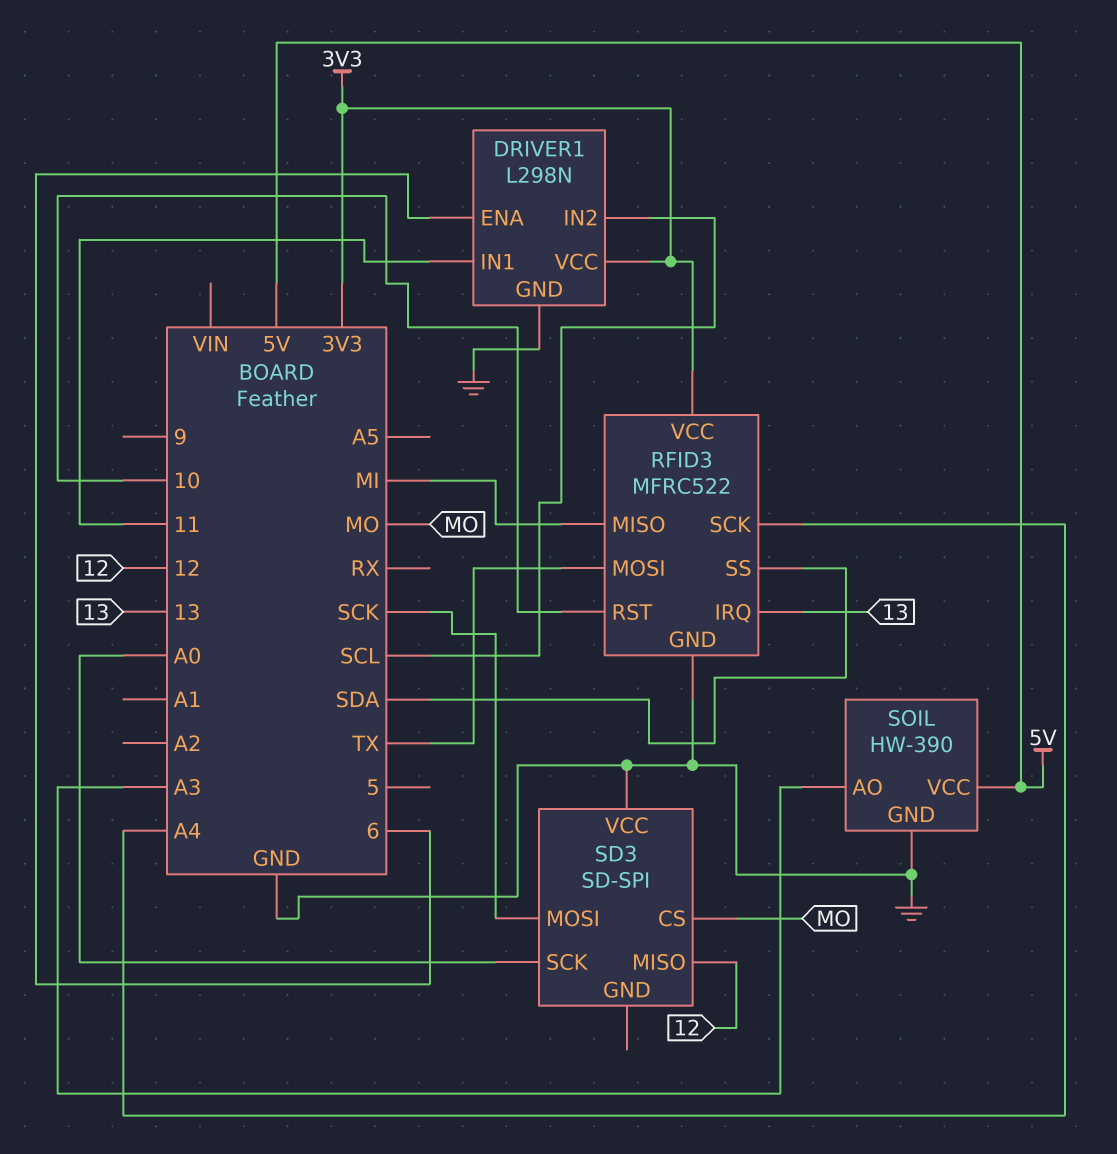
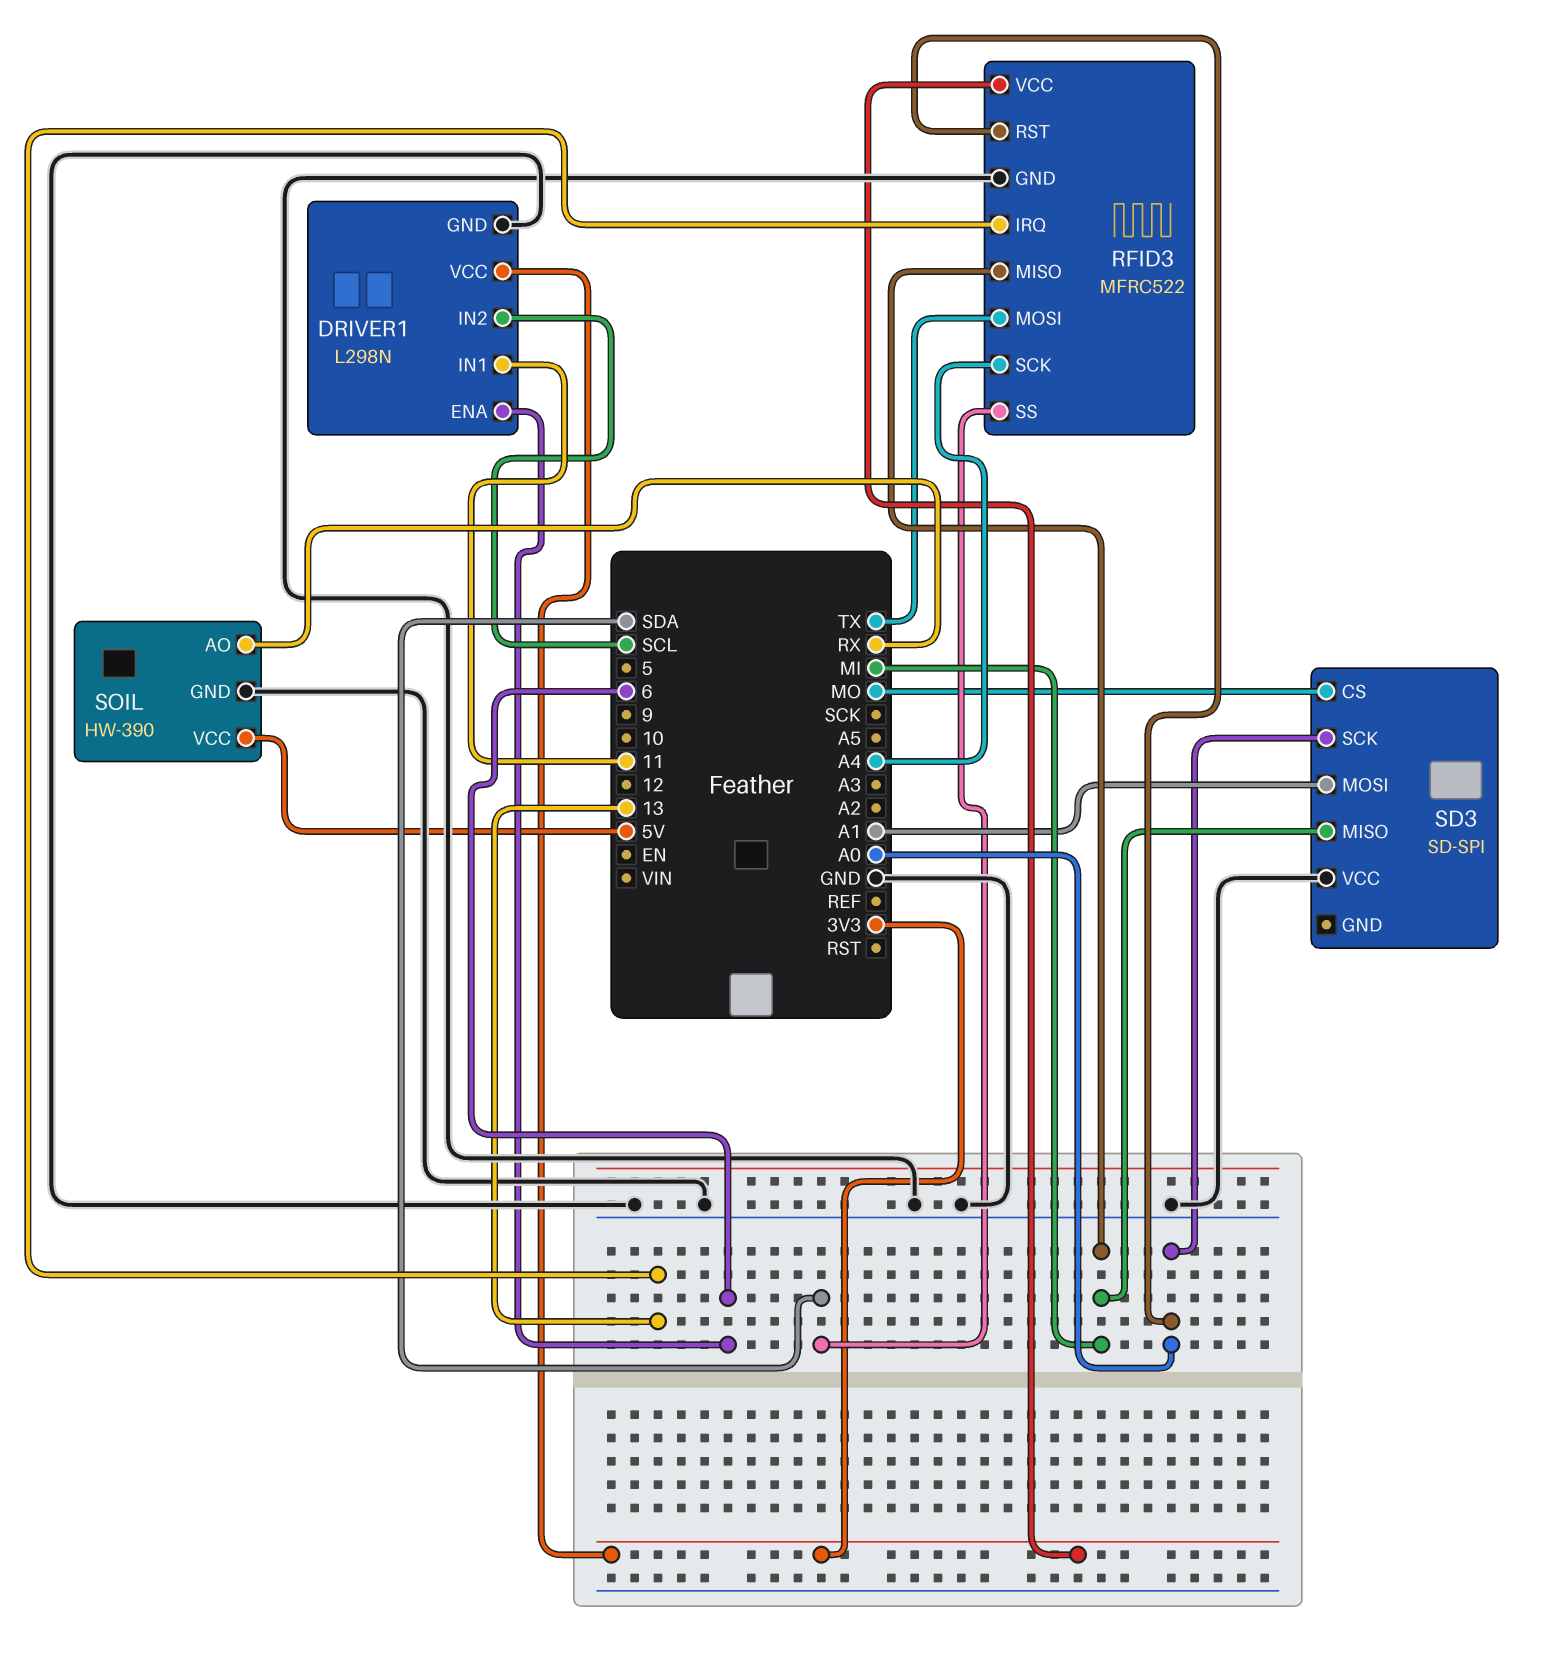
RFID3 pin RST: 10 -> A0
SD3 pin MISO: 12 -> MI
SD3 pin MOSI: SCK -> A1
SOIL pin AO: A3 -> RX

